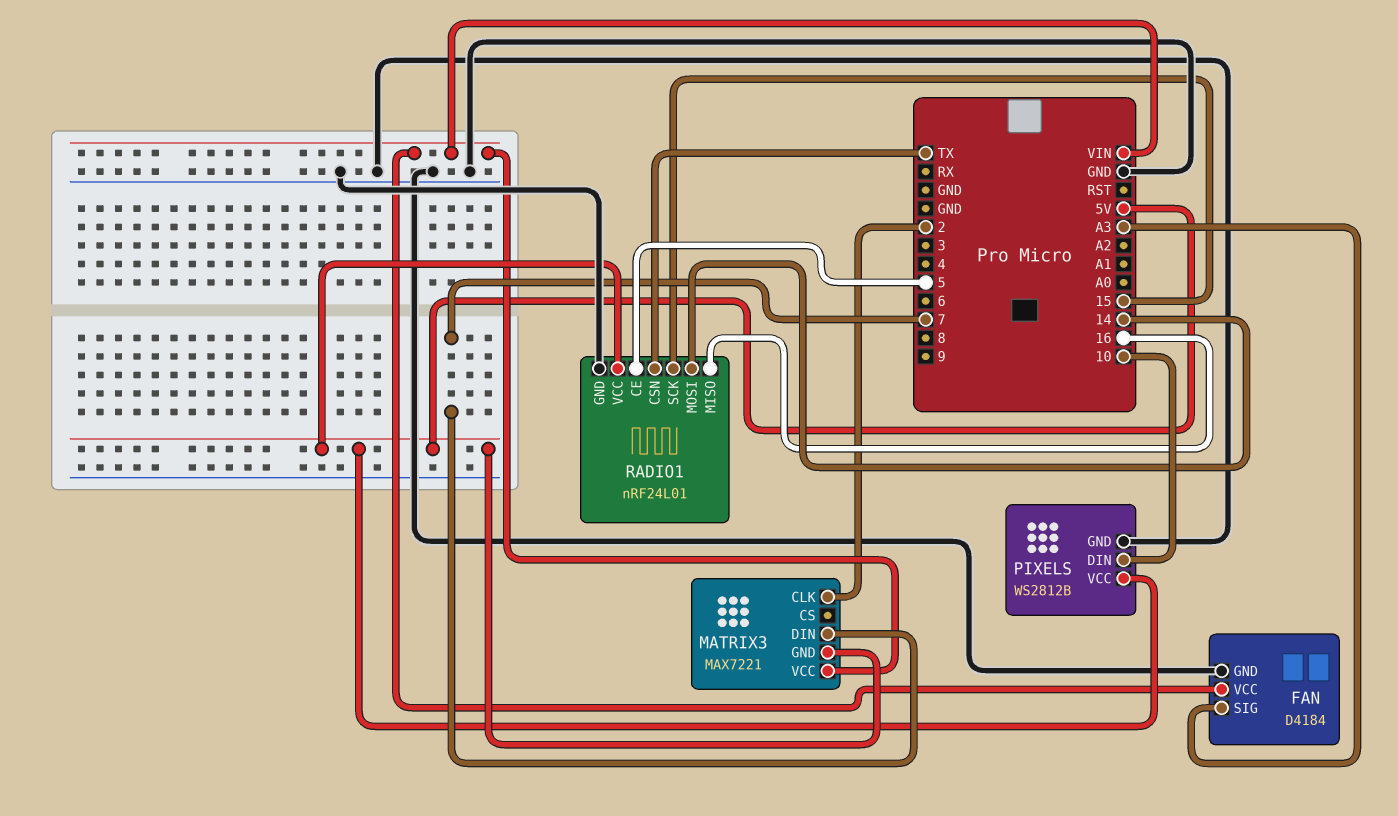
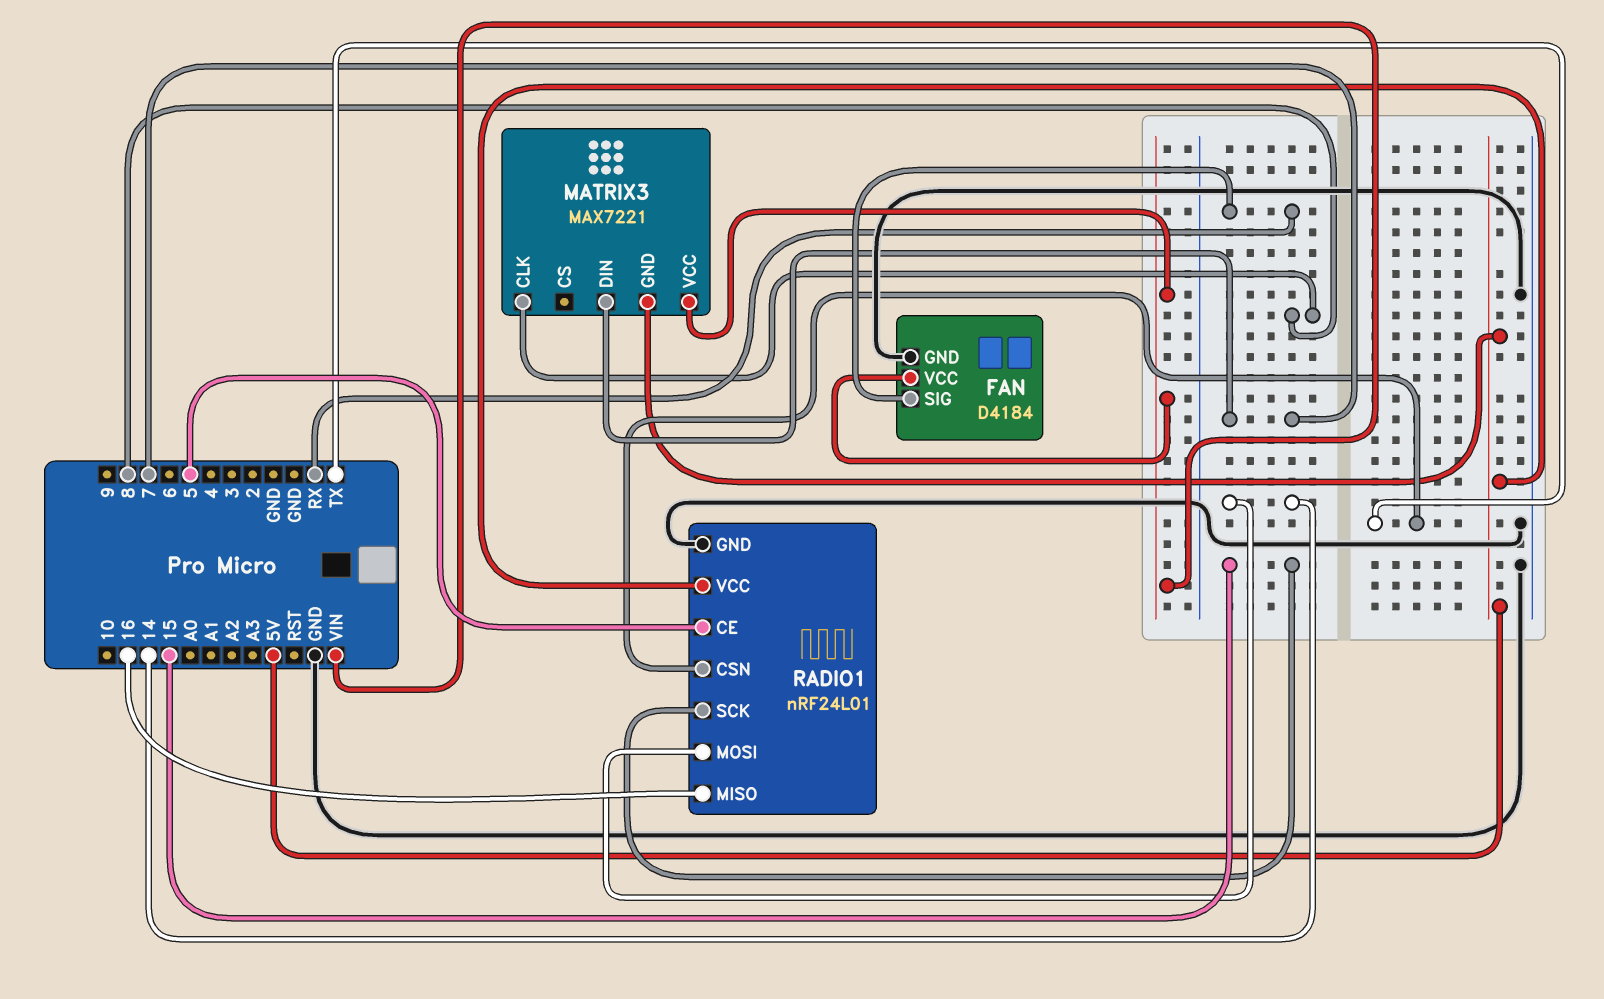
FAN pin SIG: A3 -> RX
MATRIX3 pin CLK: 2 -> 8
PIXELS: WS2812B -> none
PIXELS pin DIN: 10 -> none
PIXELS pin GND: GND -> none
PIXELS pin VCC: 5V -> none

